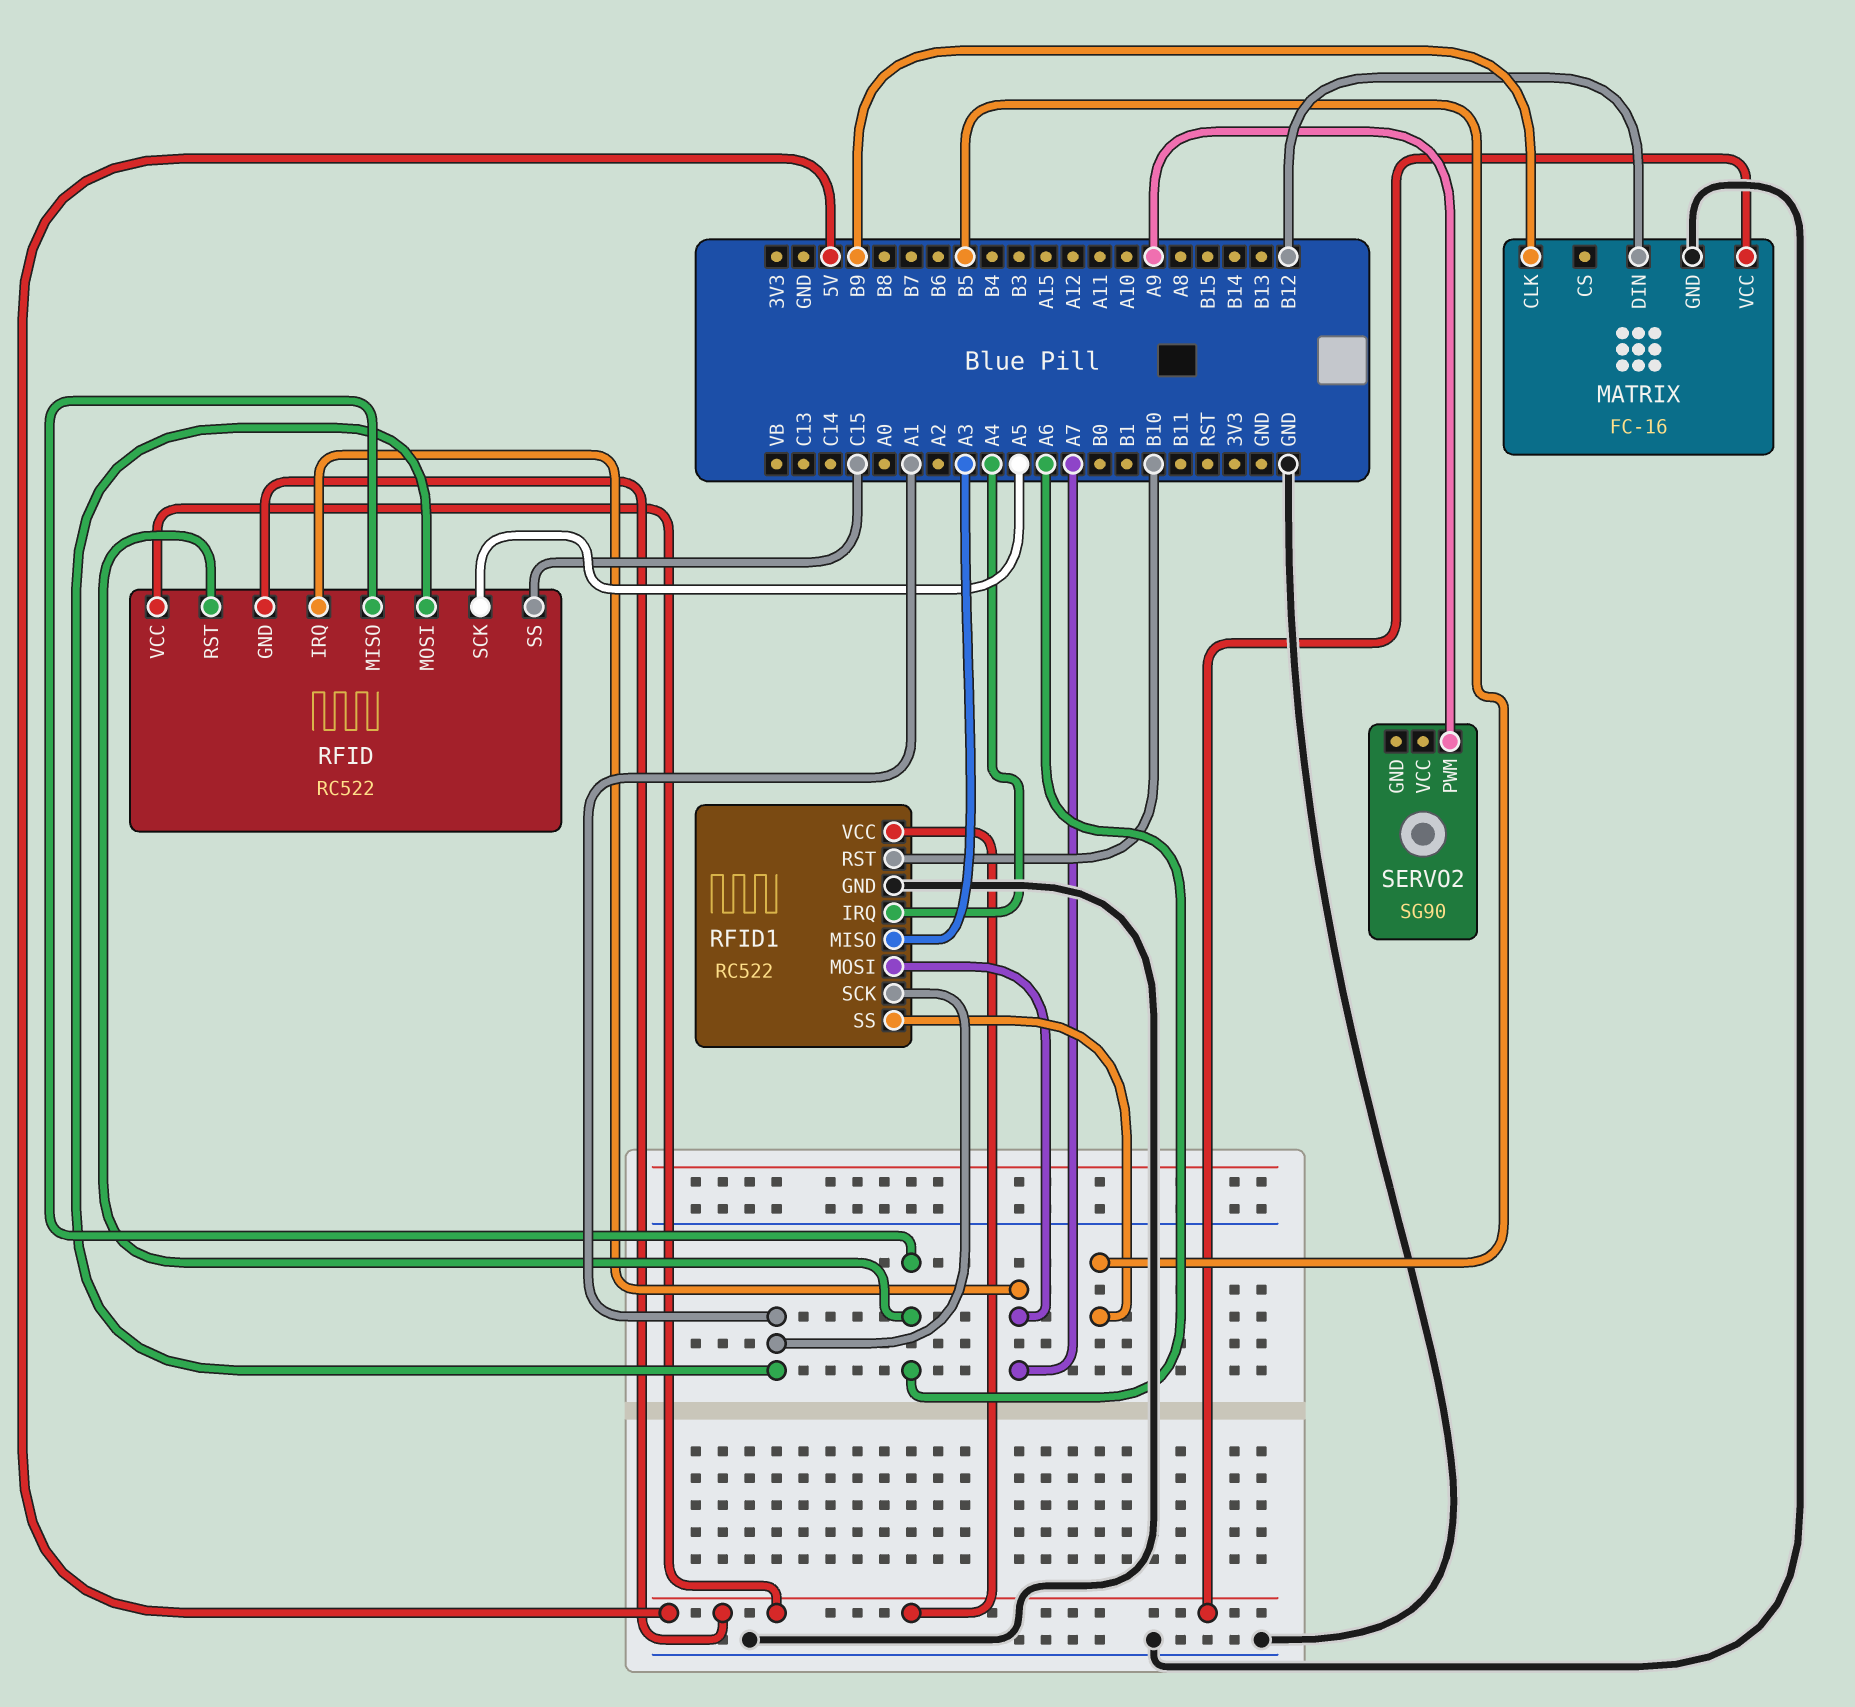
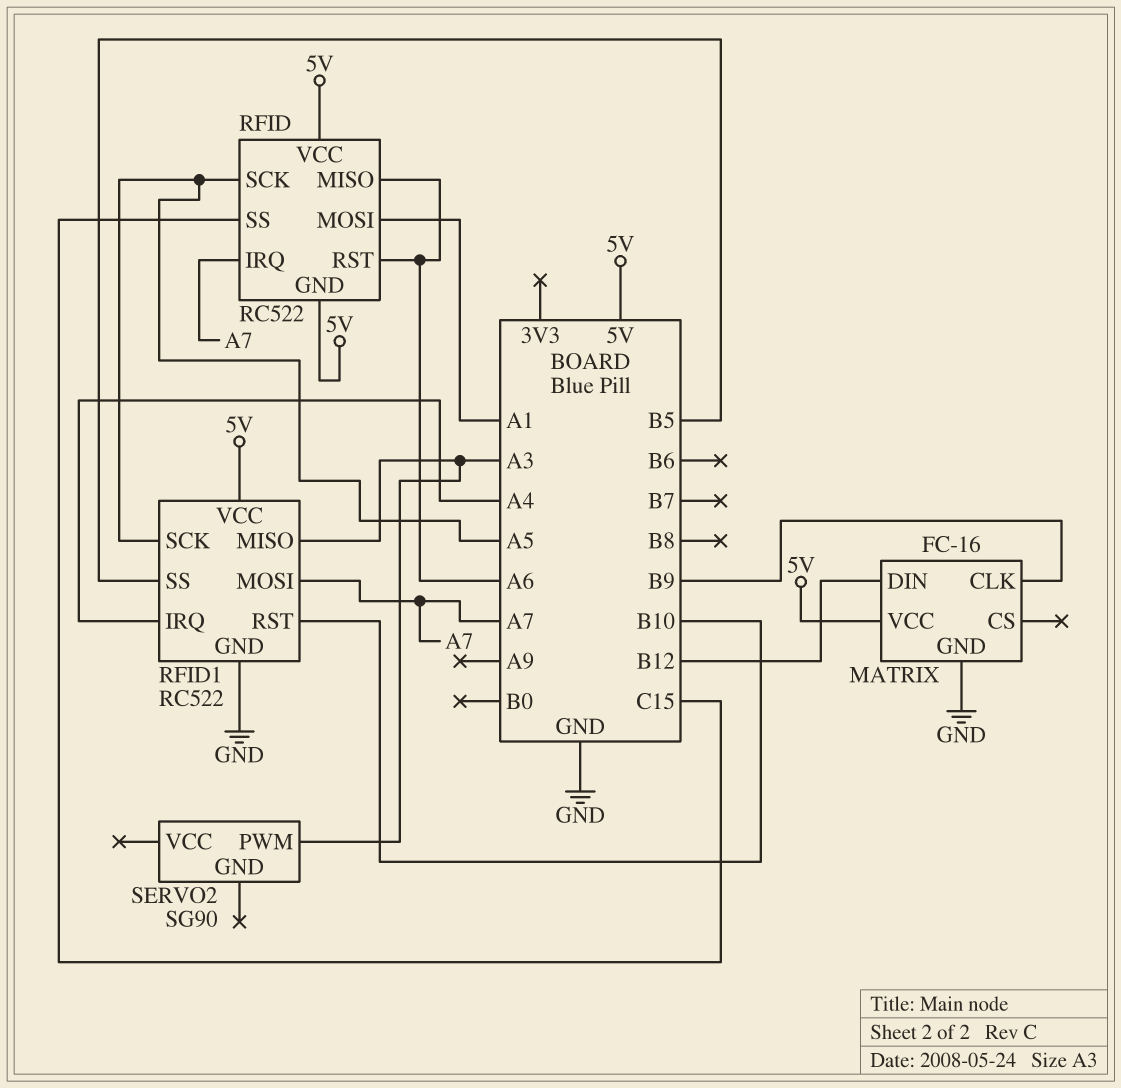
RFID1 pin SCK: A1 -> A5
SERVO2 pin PWM: A9 -> A3

